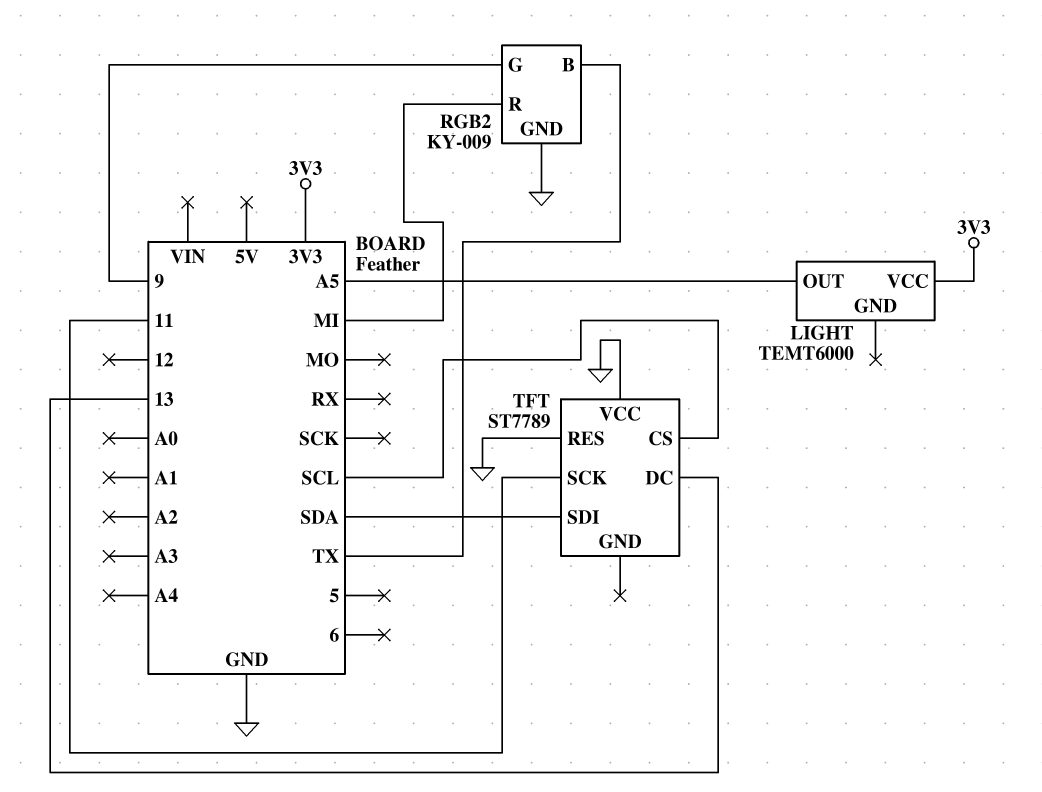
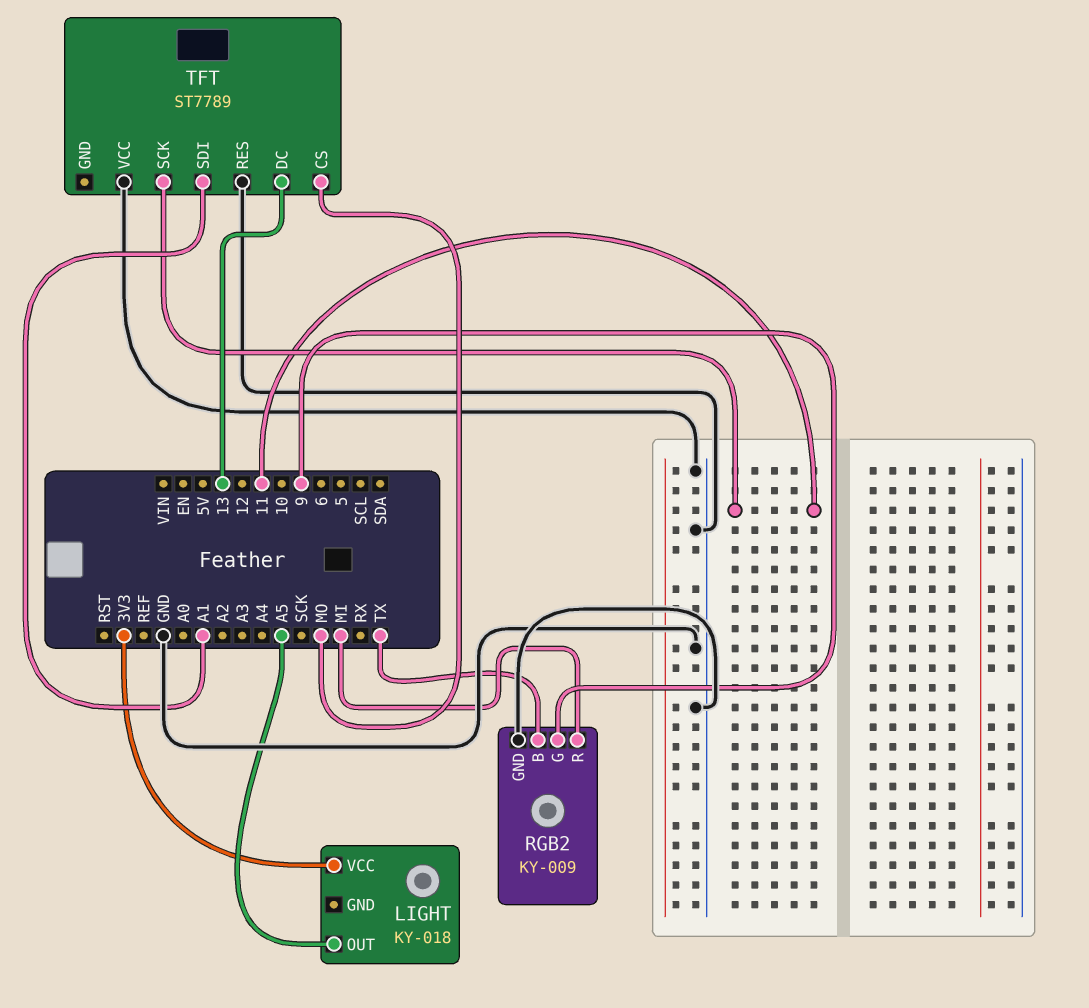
LIGHT: TEMT6000 -> KY-018
TFT pin CS: SCL -> MO
TFT pin SDI: SDA -> A1

